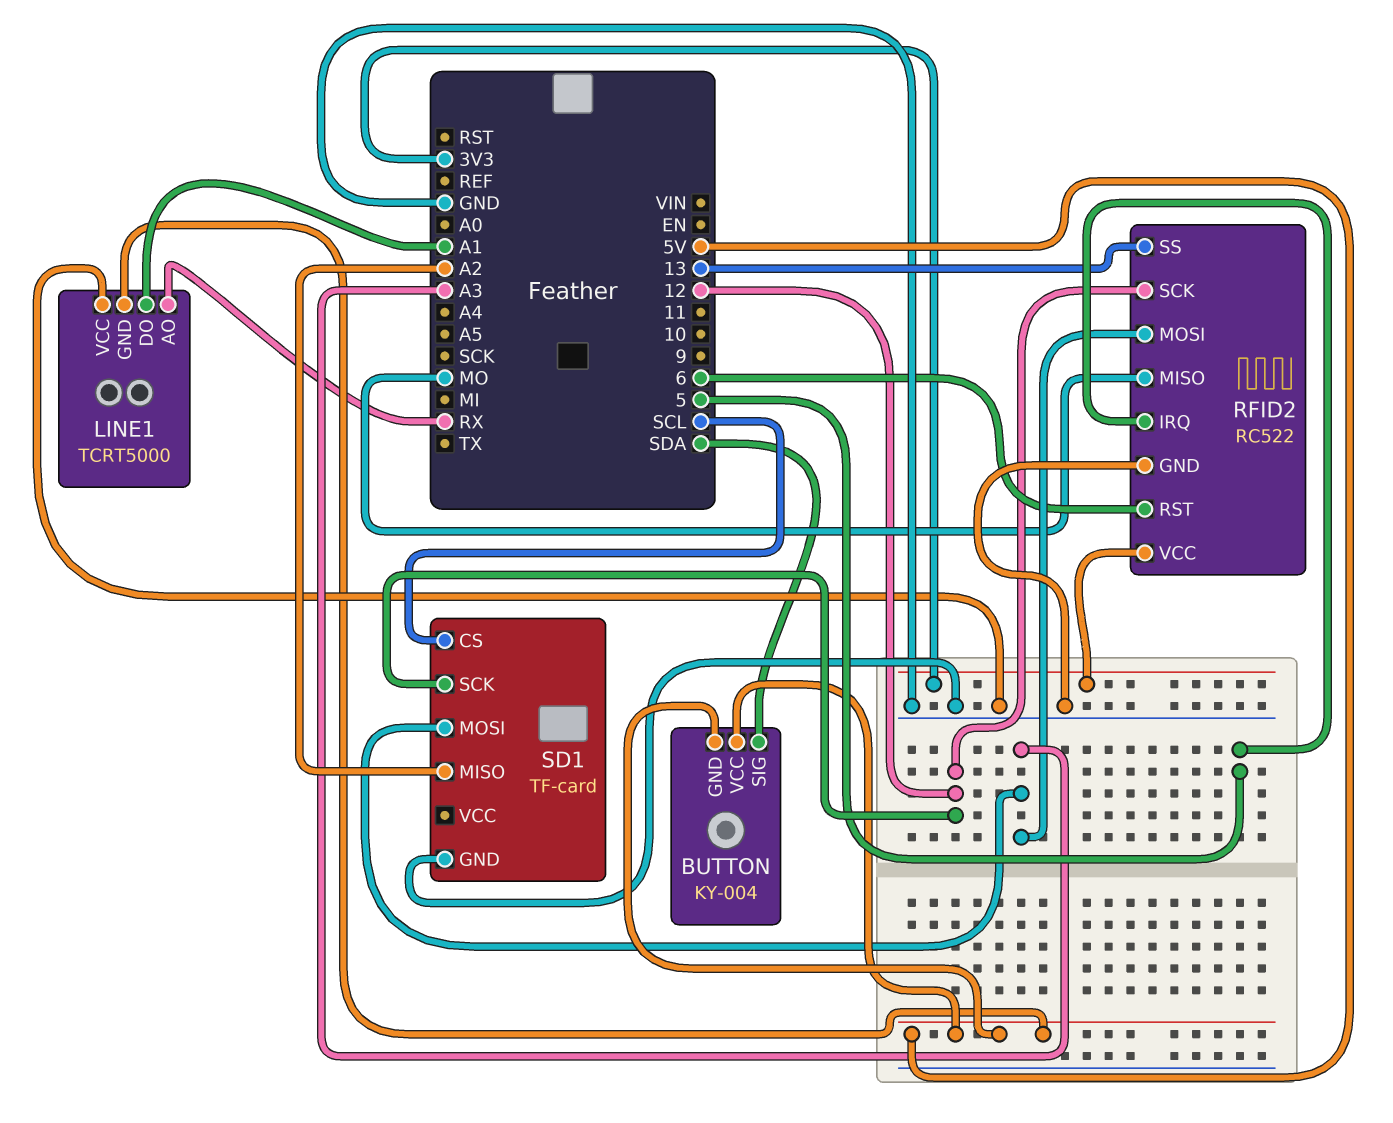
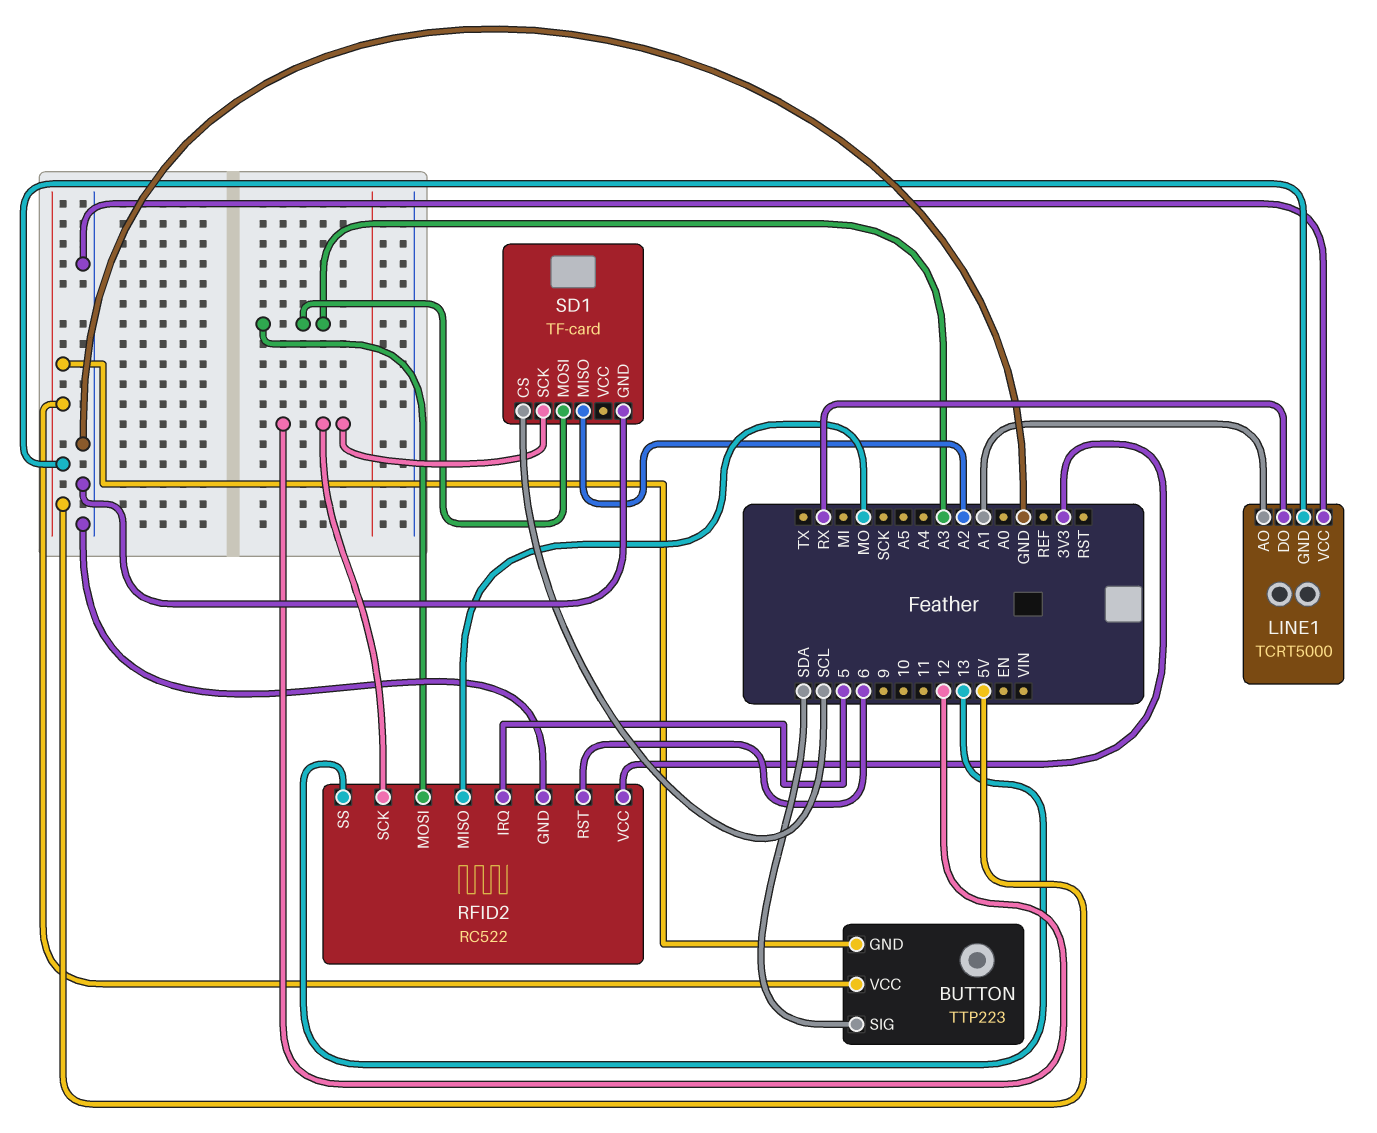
BUTTON: KY-004 -> TTP223
LINE1 pin AO: RX -> A1
LINE1 pin DO: A1 -> RX

